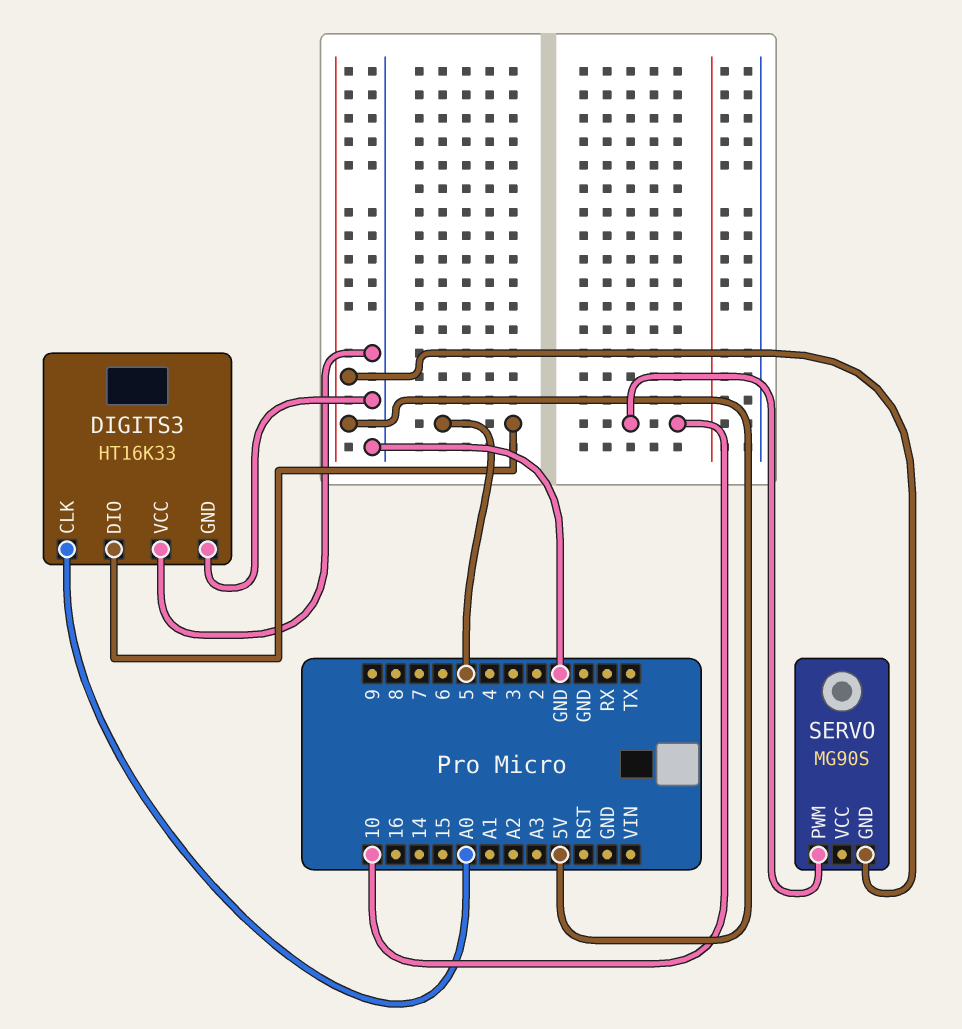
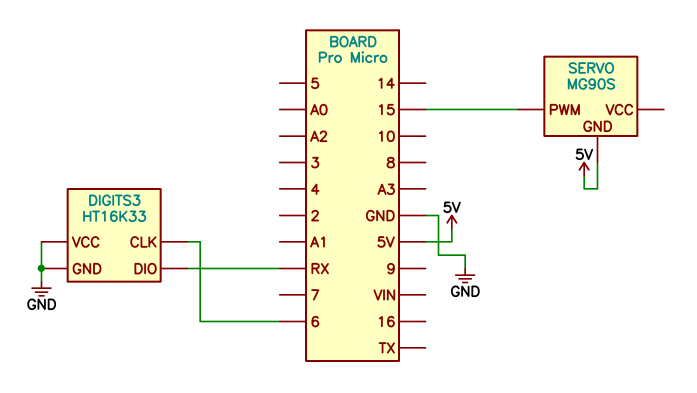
DIGITS3 pin CLK: A0 -> 6
DIGITS3 pin DIO: 5 -> RX
SERVO pin PWM: 10 -> 15

